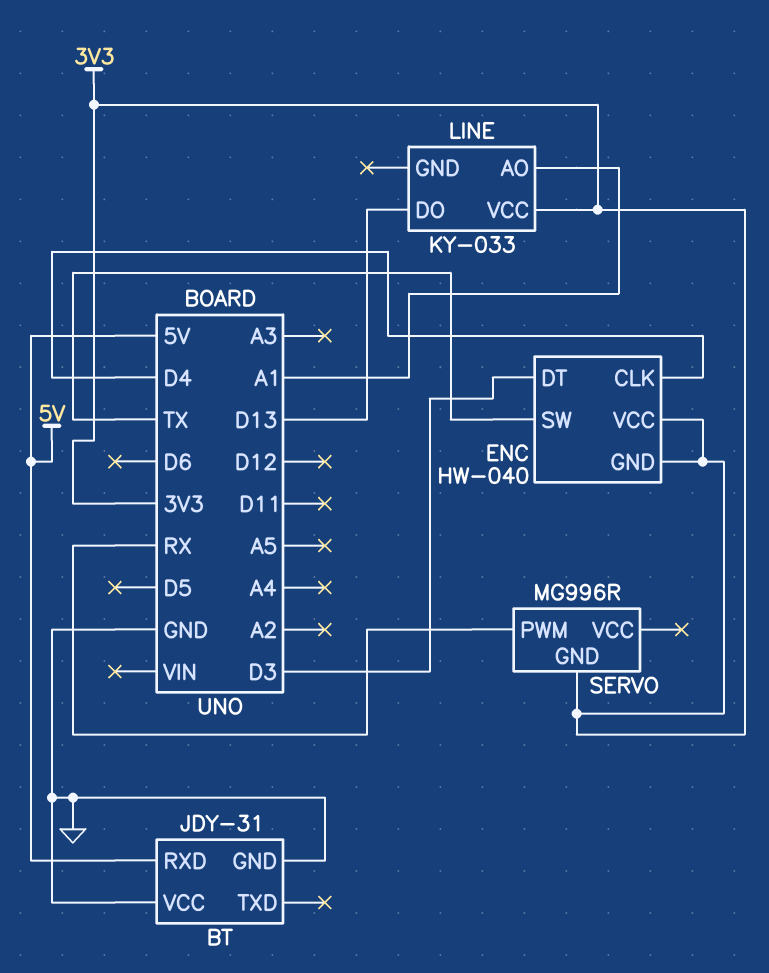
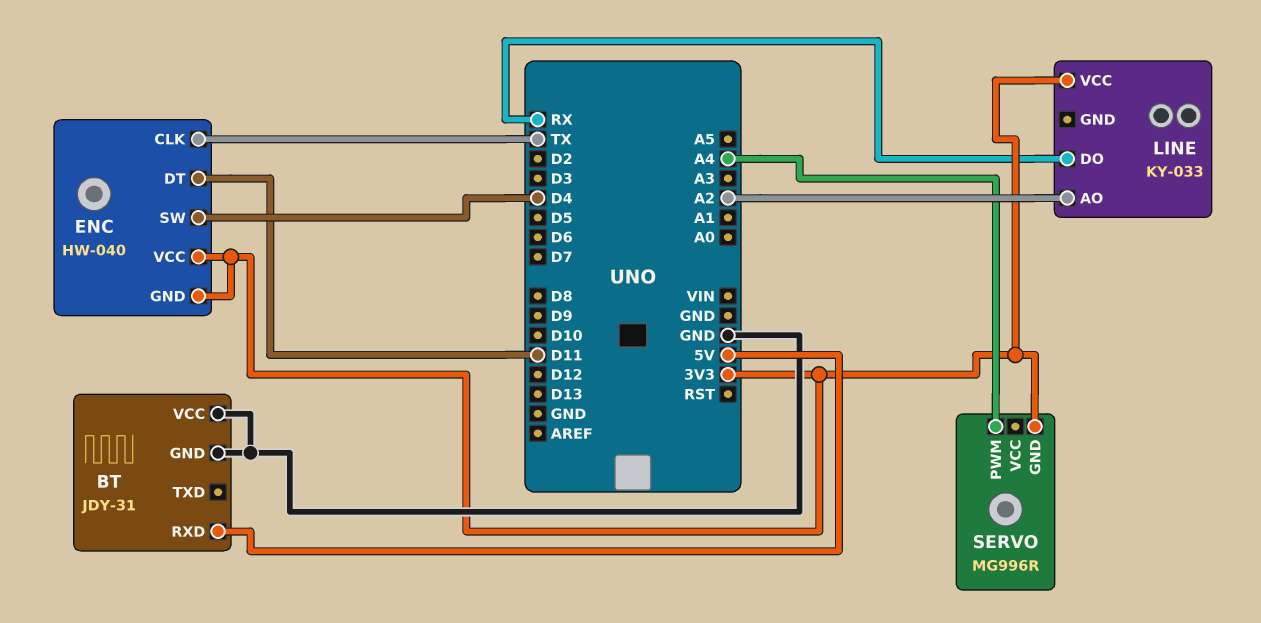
ENC pin CLK: D4 -> TX
ENC pin DT: D3 -> D11
ENC pin SW: TX -> D4
LINE pin AO: A1 -> A2
LINE pin DO: D13 -> RX
SERVO pin PWM: RX -> A4

